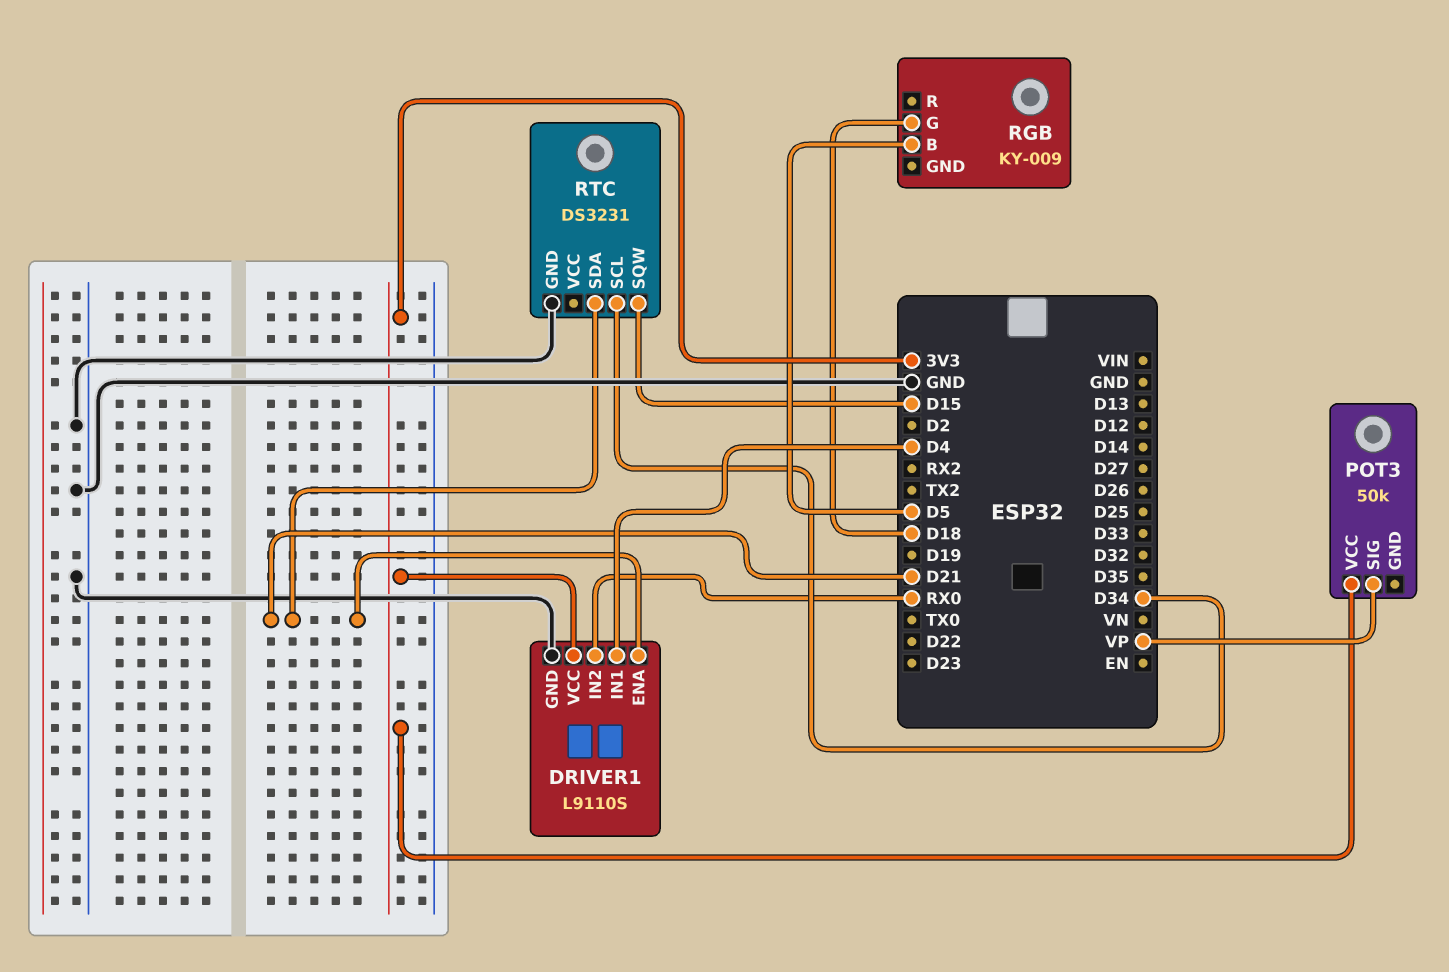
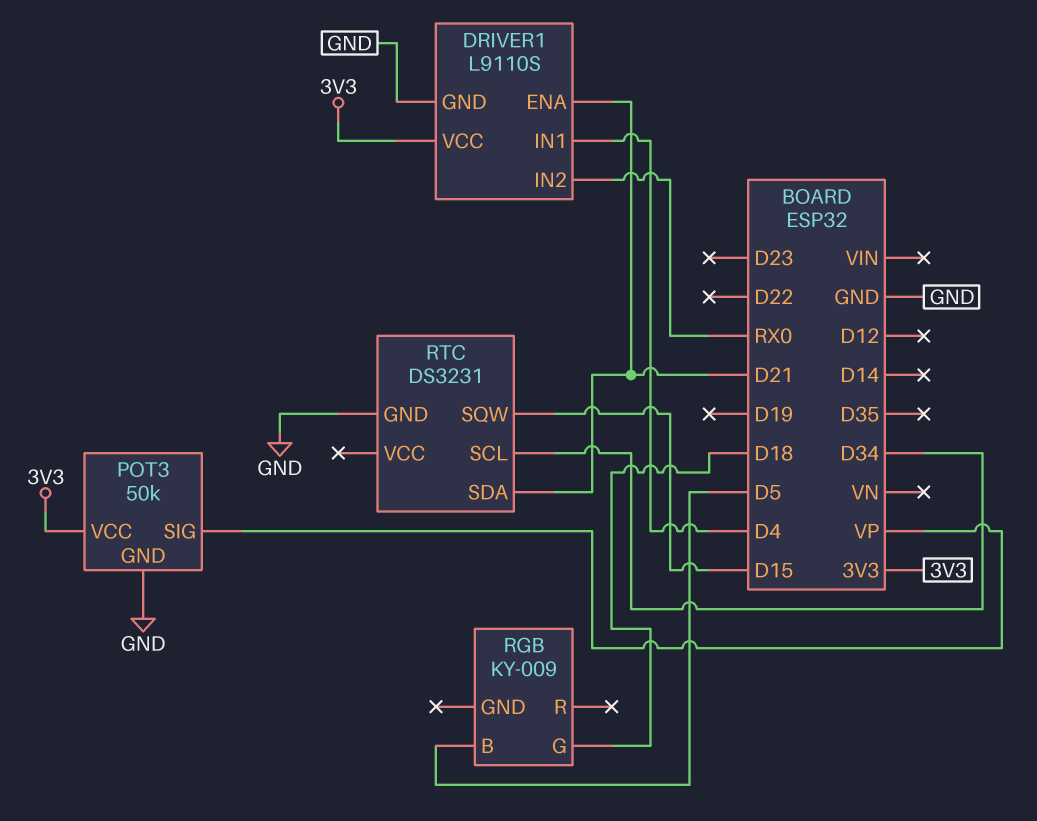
POT3 pin GND: none -> GND

